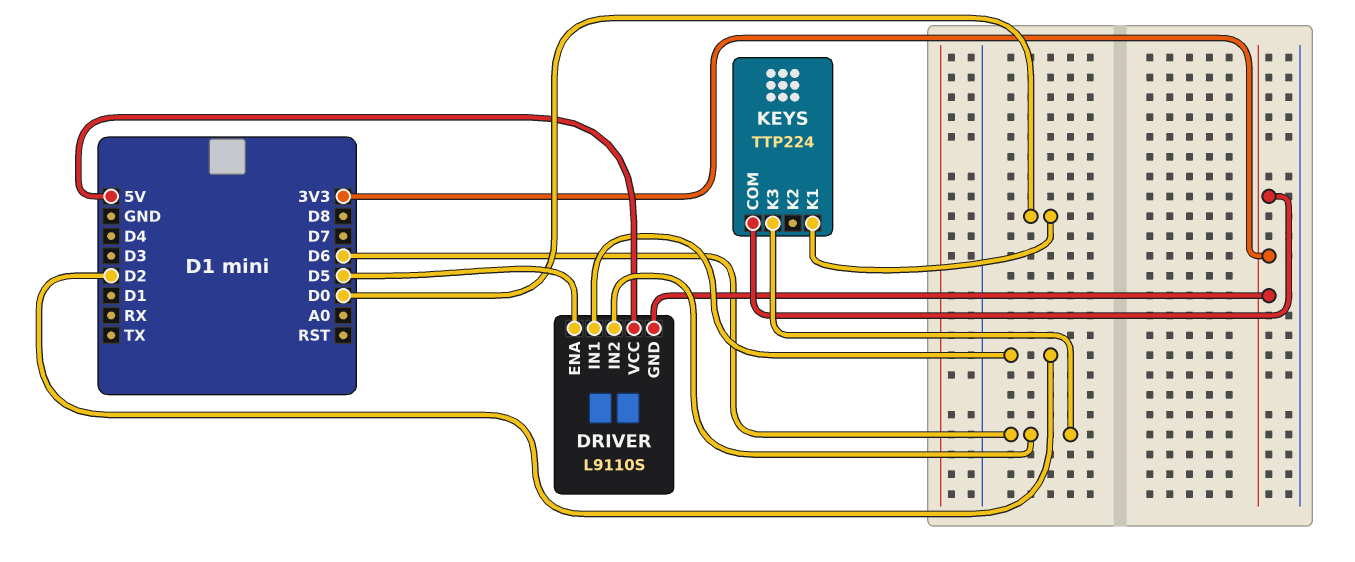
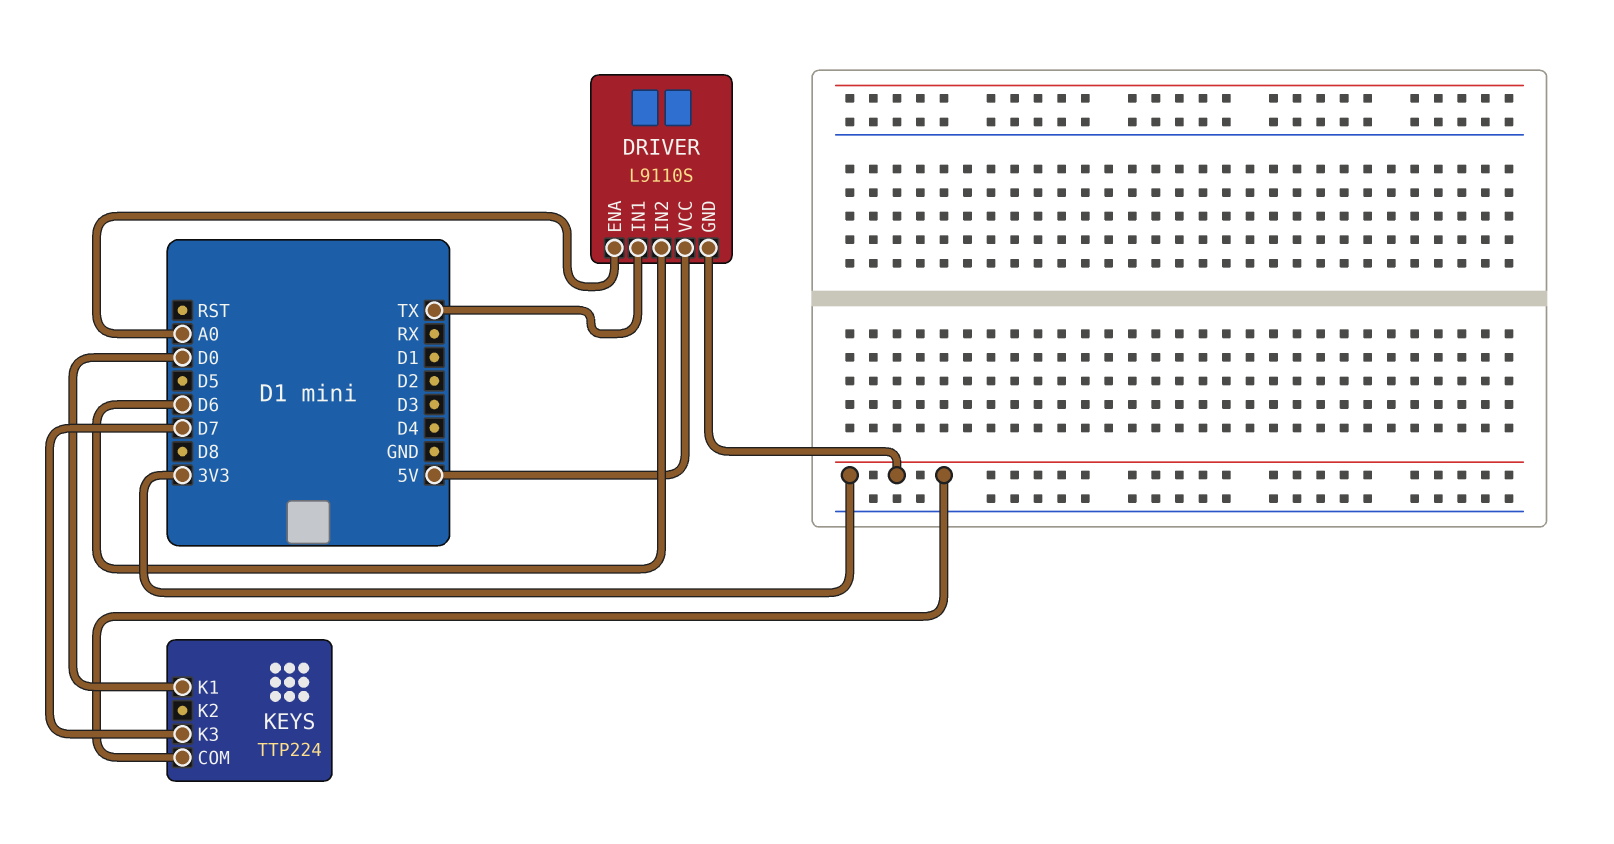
DRIVER pin ENA: D5 -> A0
DRIVER pin IN1: D2 -> TX
KEYS pin K3: D6 -> D7

